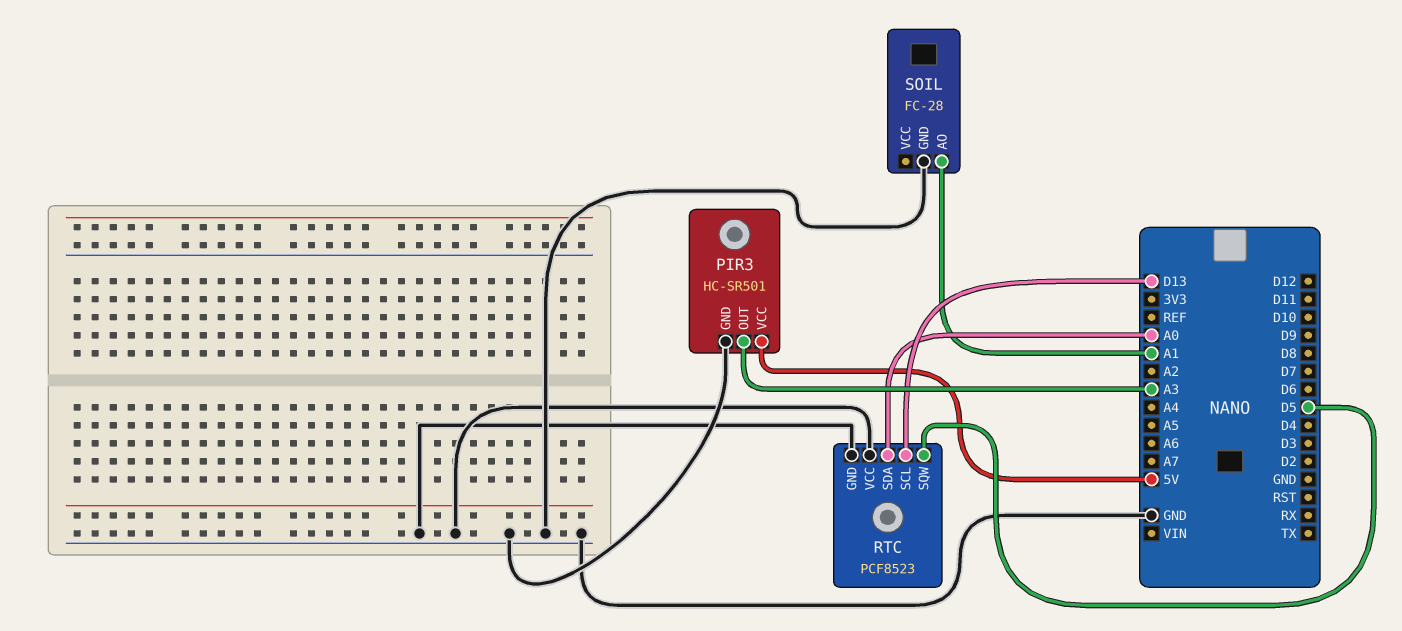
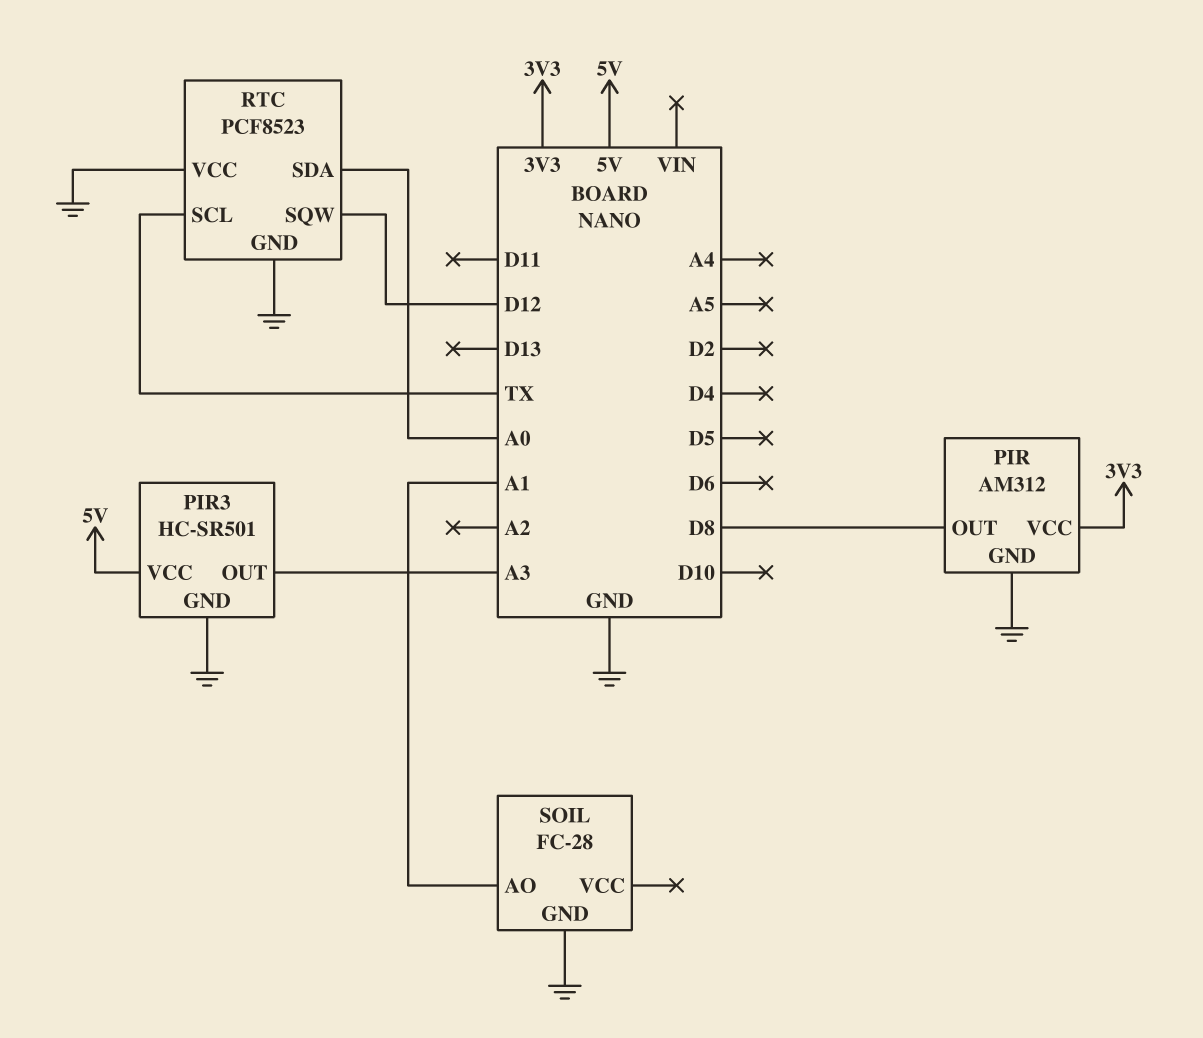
PIR: none -> AM312
PIR pin GND: none -> GND
PIR pin OUT: none -> D8
PIR pin VCC: none -> 3V3
RTC pin SCL: D13 -> TX
RTC pin SQW: D5 -> D12

